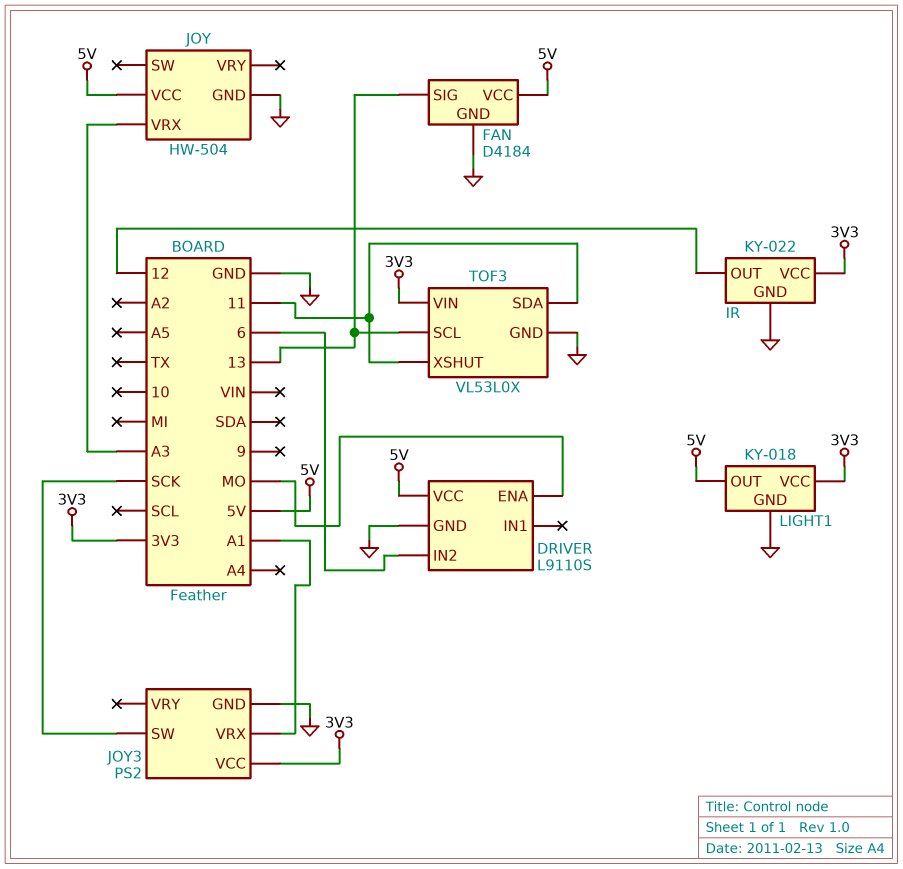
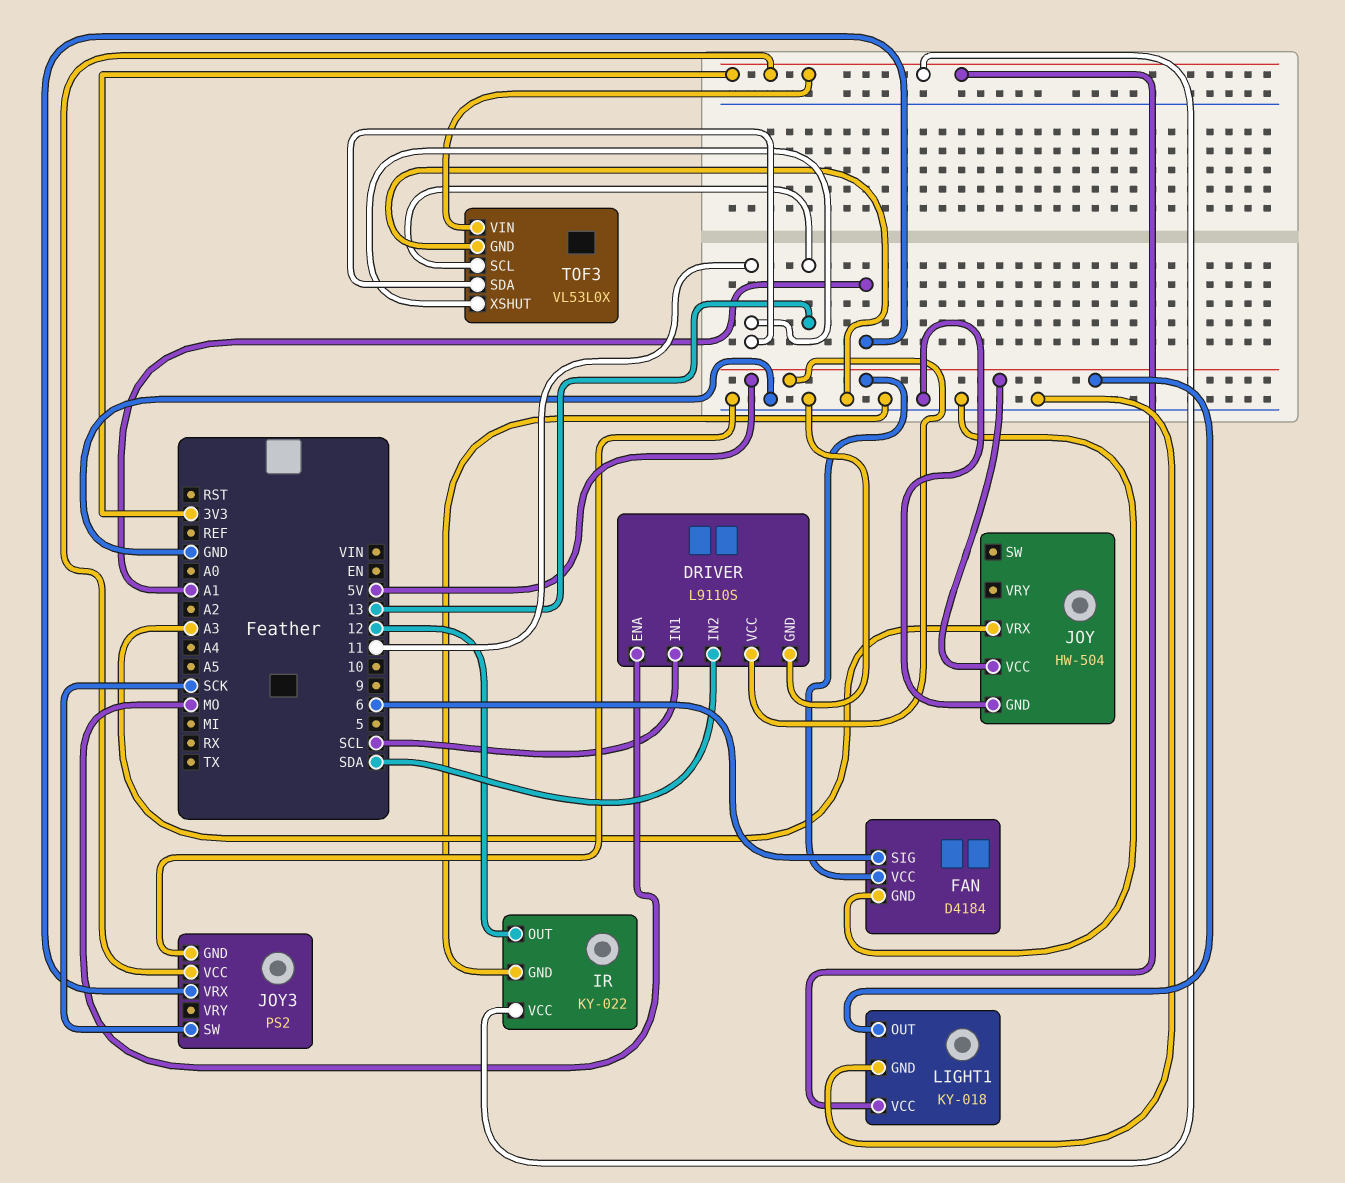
DRIVER pin IN1: none -> SCL
DRIVER pin IN2: 6 -> SDA
FAN pin SIG: 13 -> 6

